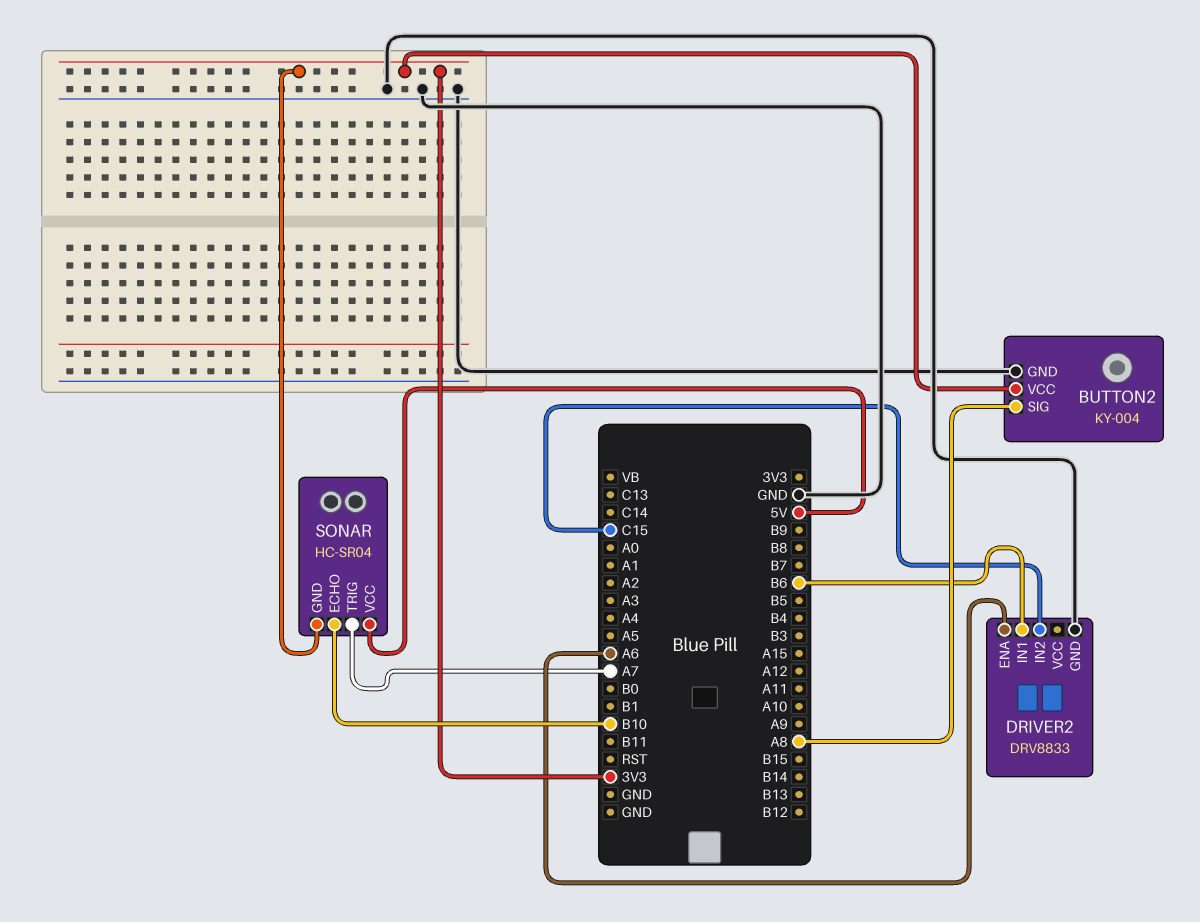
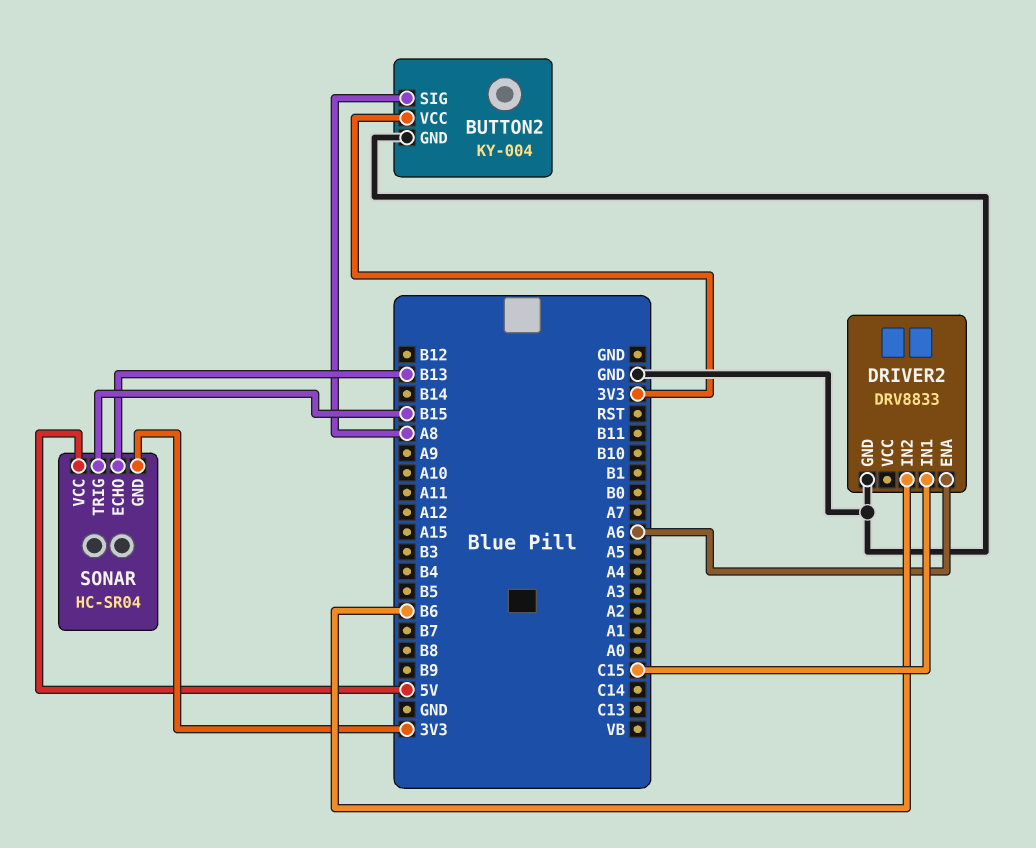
DRIVER2 pin IN1: B6 -> C15
DRIVER2 pin IN2: C15 -> B6
SONAR pin ECHO: B10 -> B13
SONAR pin TRIG: A7 -> B15

